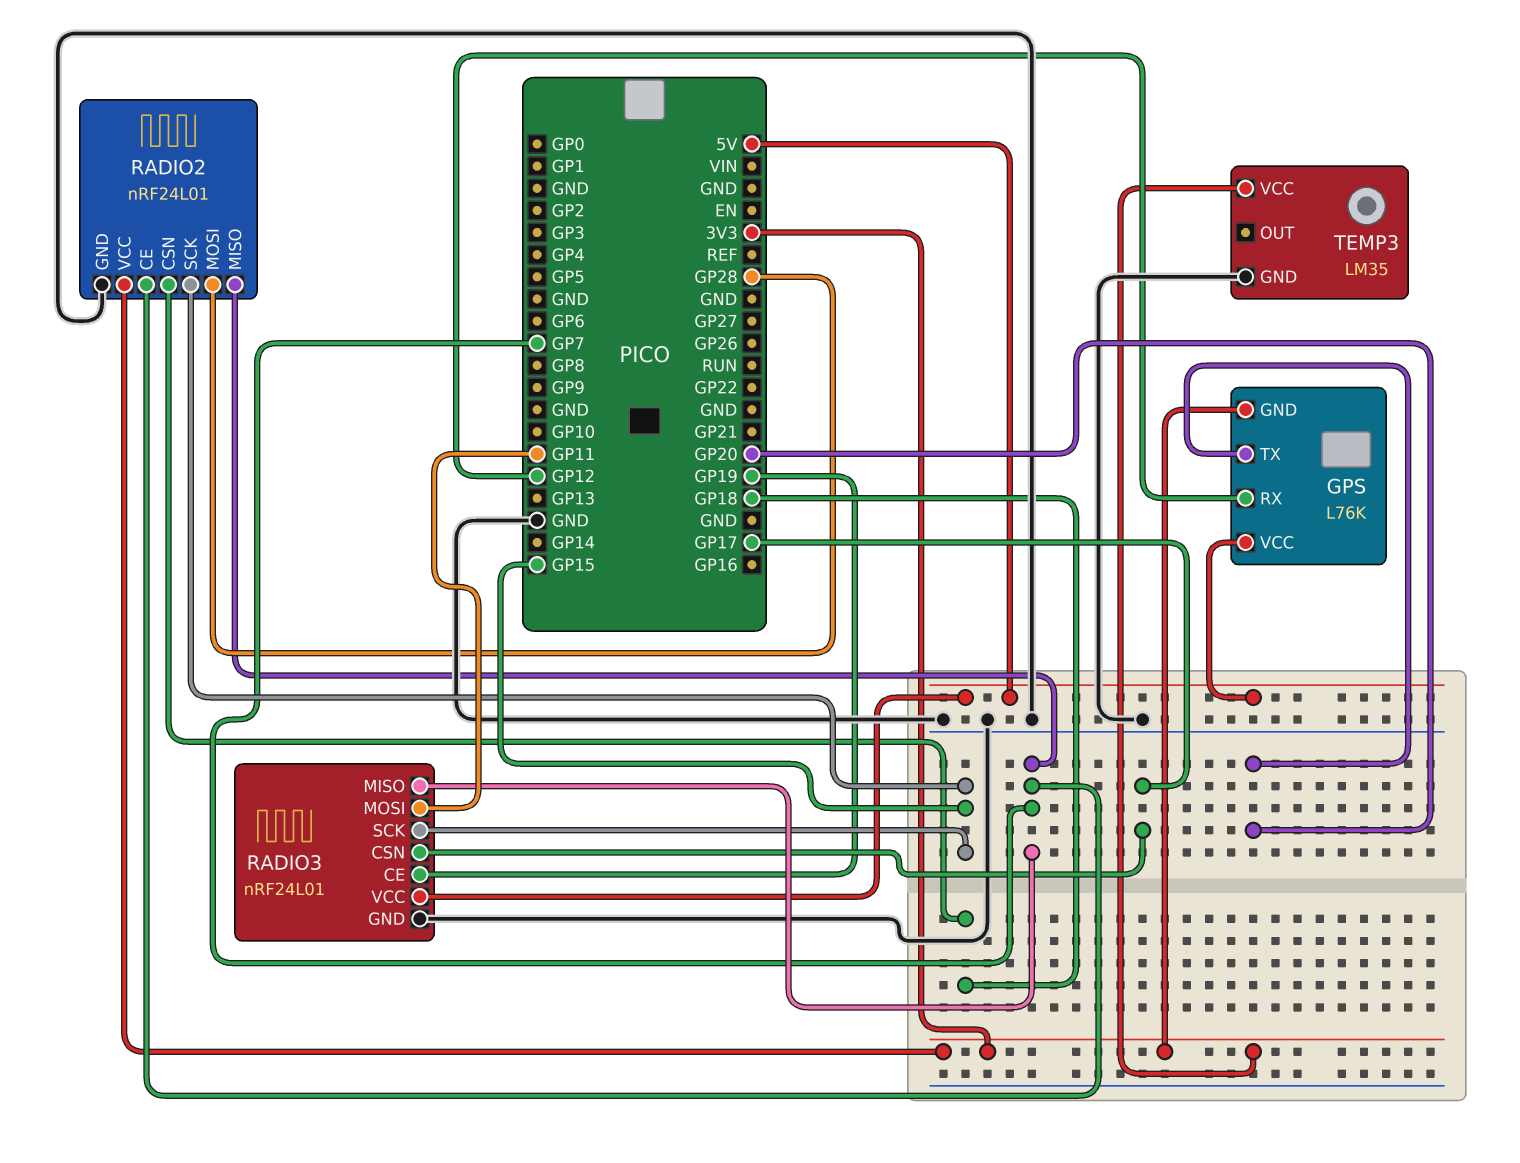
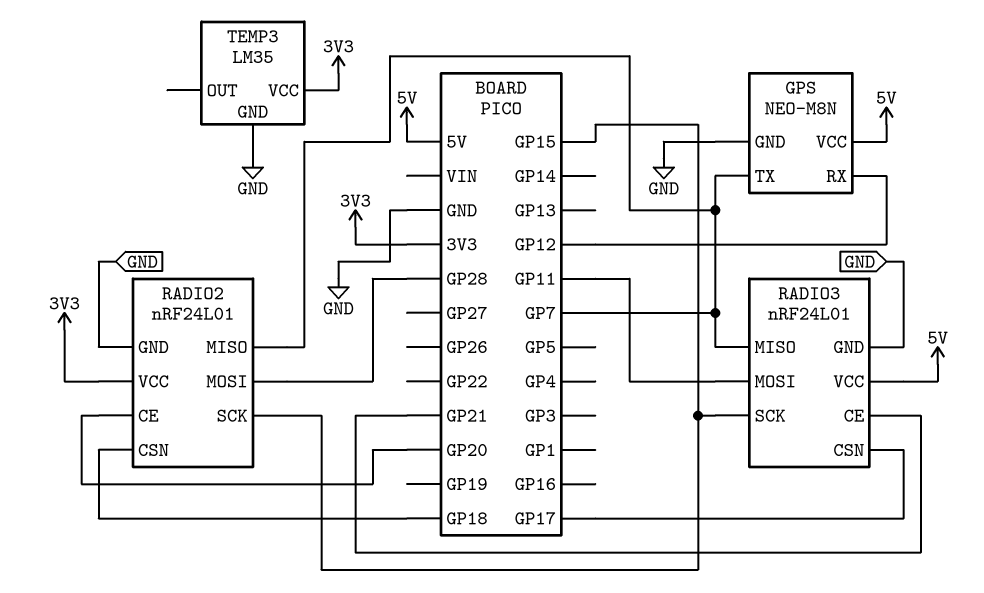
GPS: L76K -> NEO-M8N
GPS pin GND: 3V3 -> GND
GPS pin TX: GP20 -> GP7
RADIO2 pin CE: GP7 -> GP20
RADIO3 pin CE: GP19 -> GP21

